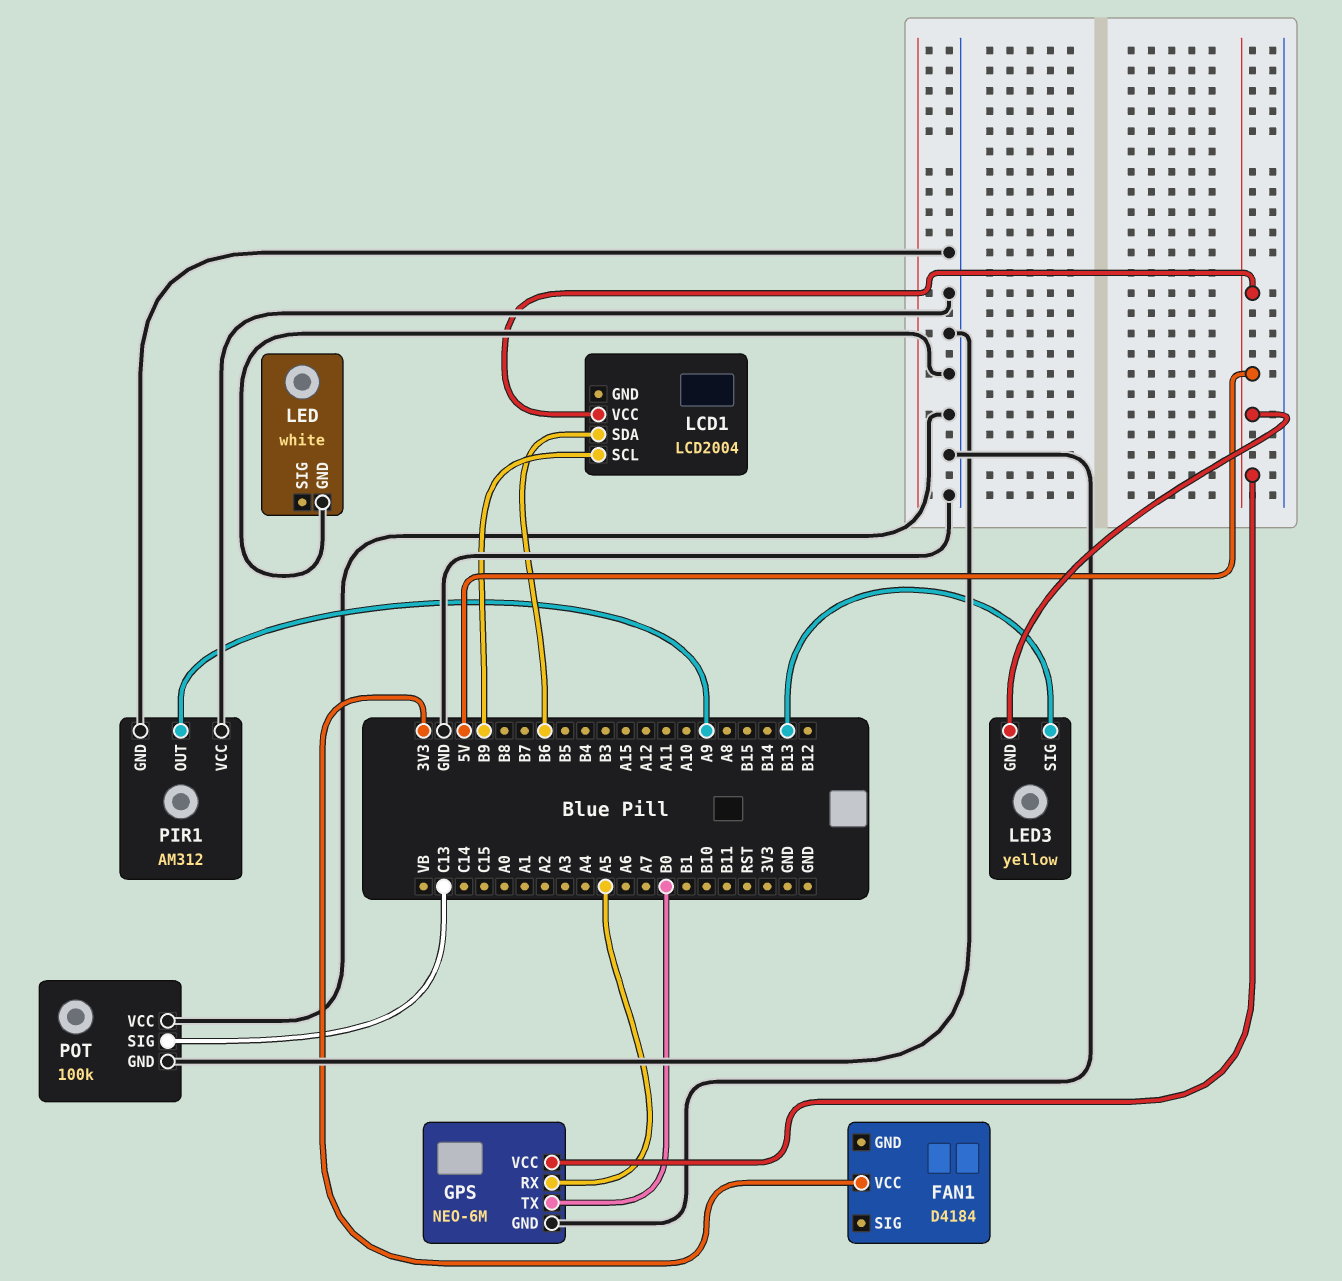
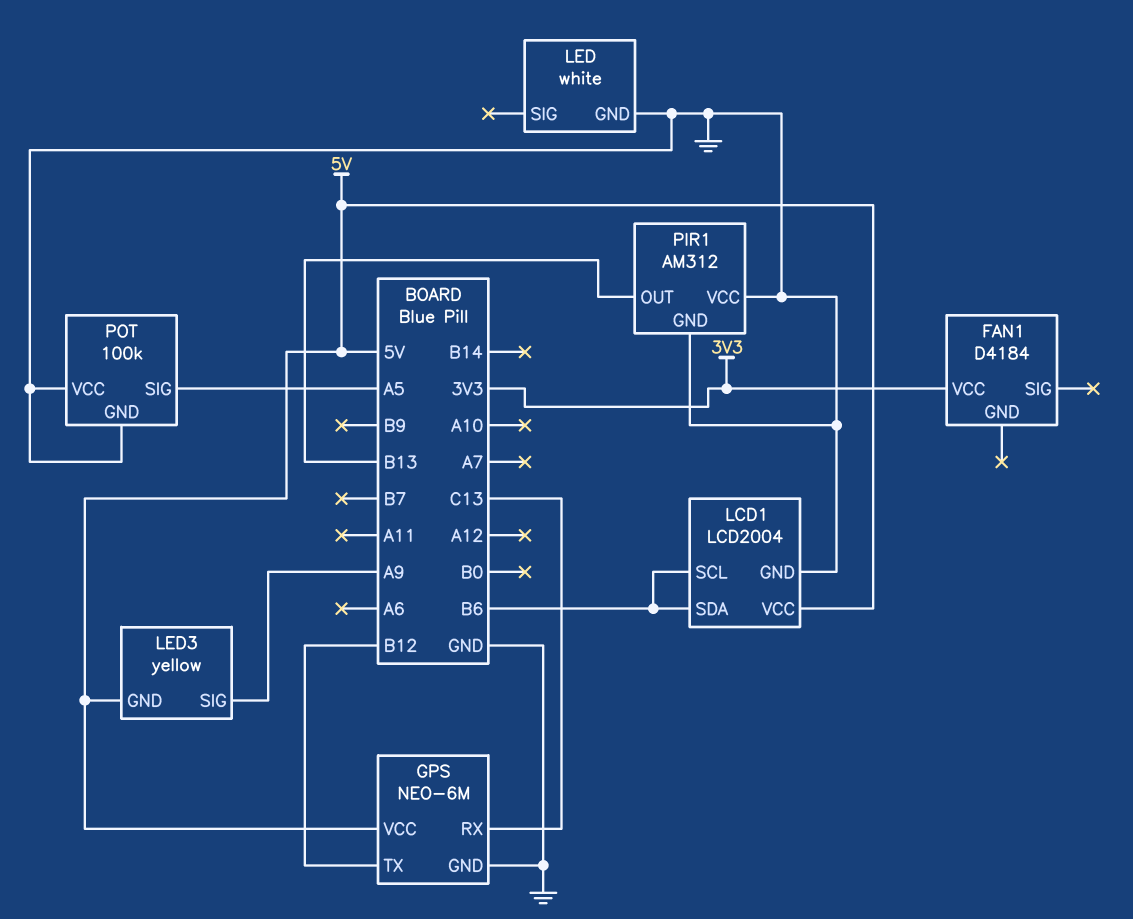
GPS pin RX: A5 -> C13
GPS pin TX: B0 -> B12
LCD1 pin GND: none -> GND
LCD1 pin SCL: B9 -> B6
LED3 pin SIG: B13 -> A9
PIR1 pin OUT: A9 -> B13
POT pin SIG: C13 -> A5

